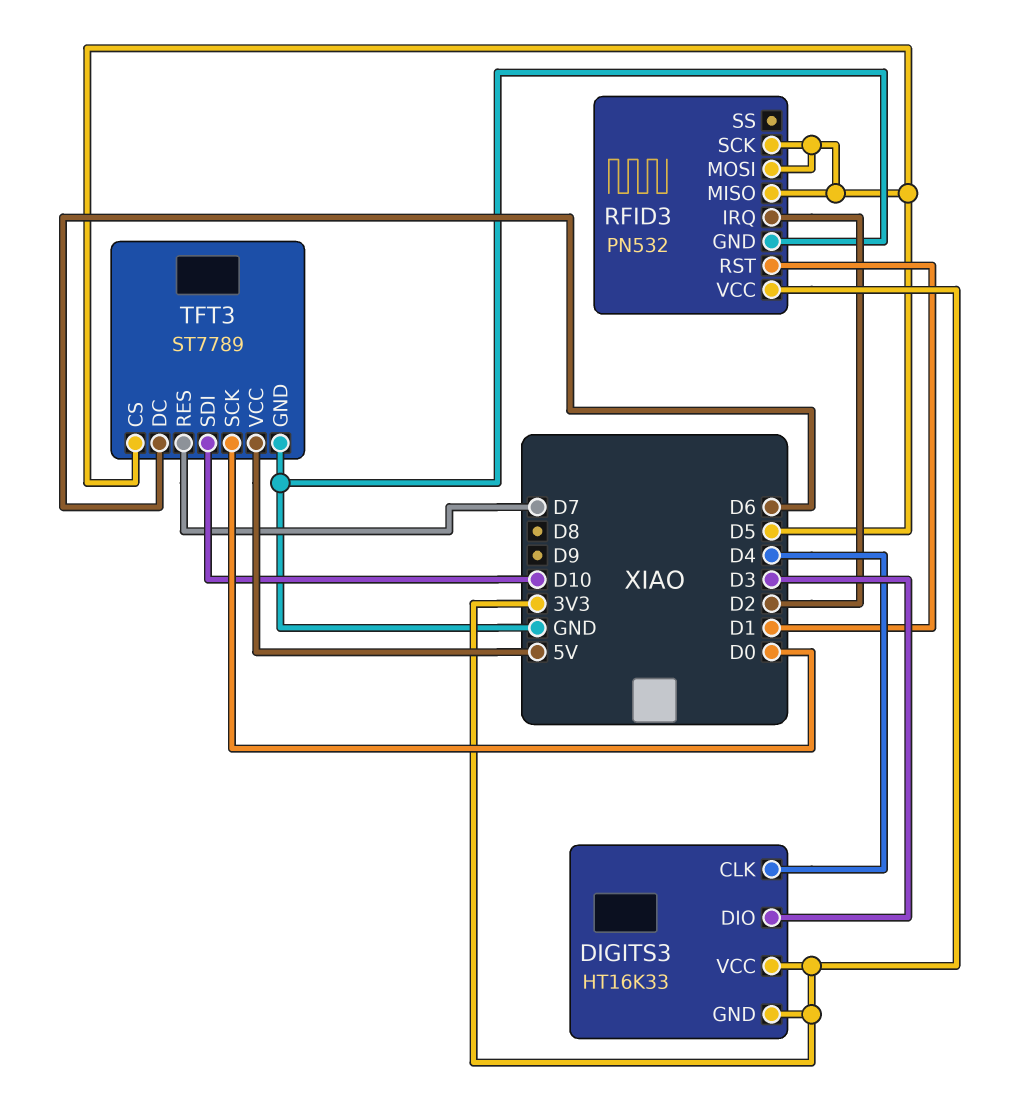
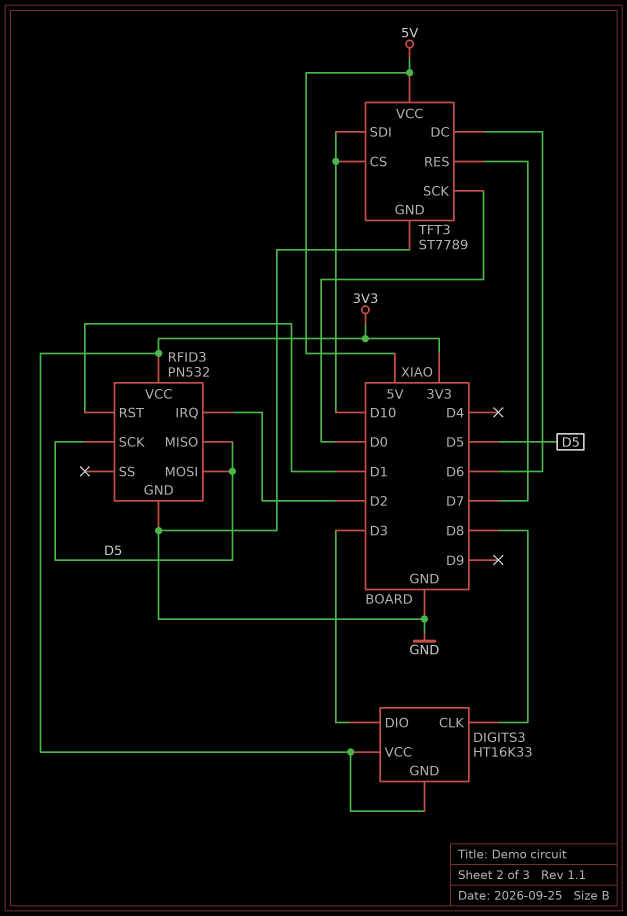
DIGITS3 pin CLK: D4 -> D8
TFT3 pin CS: D5 -> D10

